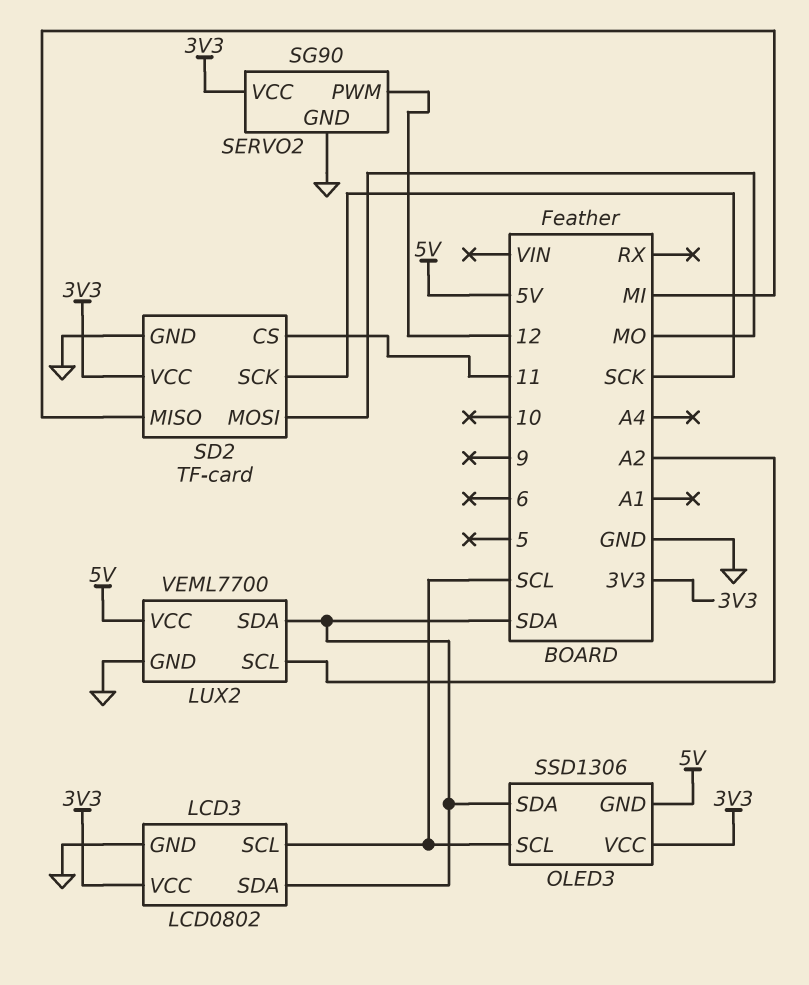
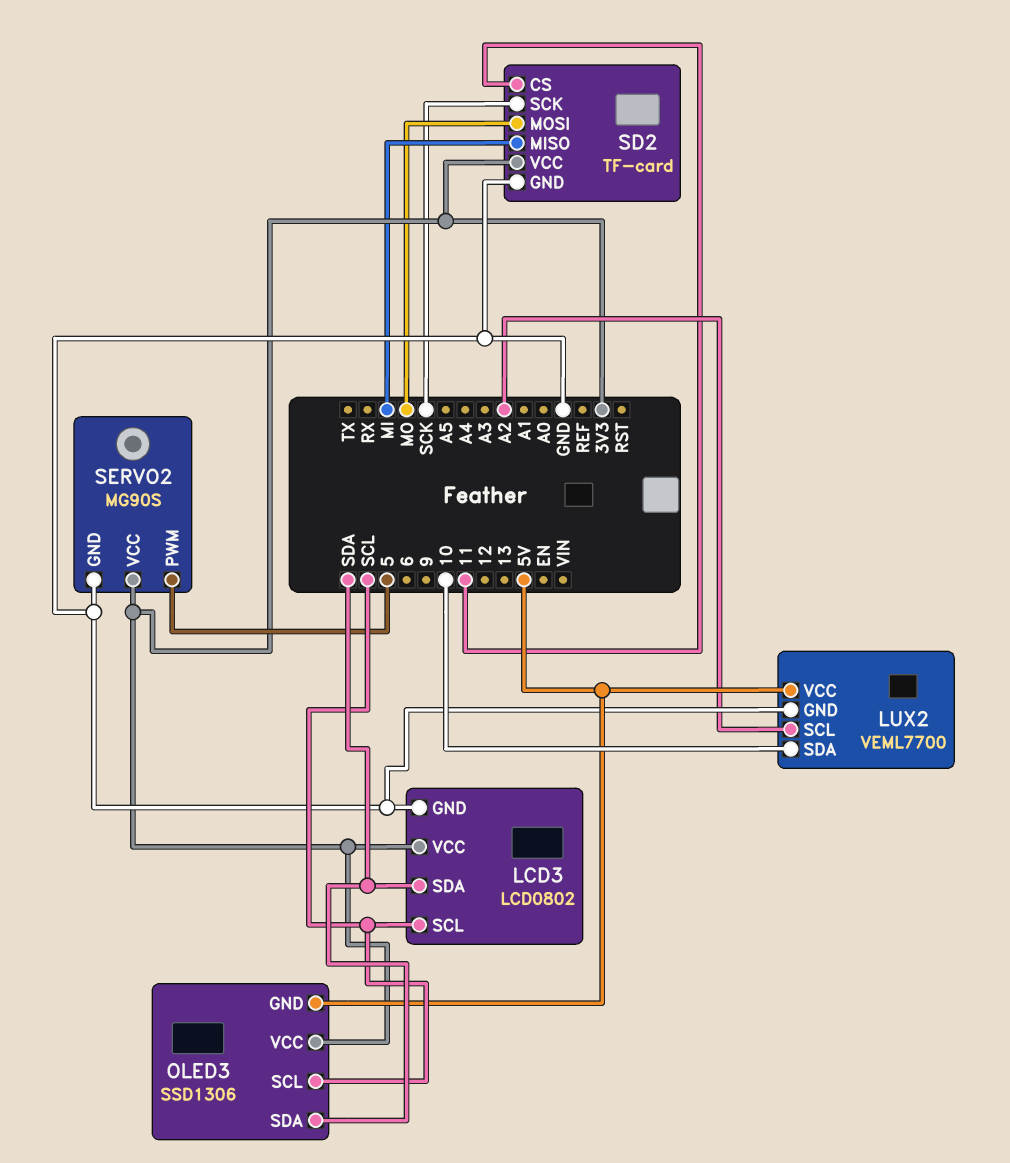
LUX2 pin SDA: SDA -> 10
SERVO2: SG90 -> MG90S
SERVO2 pin PWM: 12 -> 5

